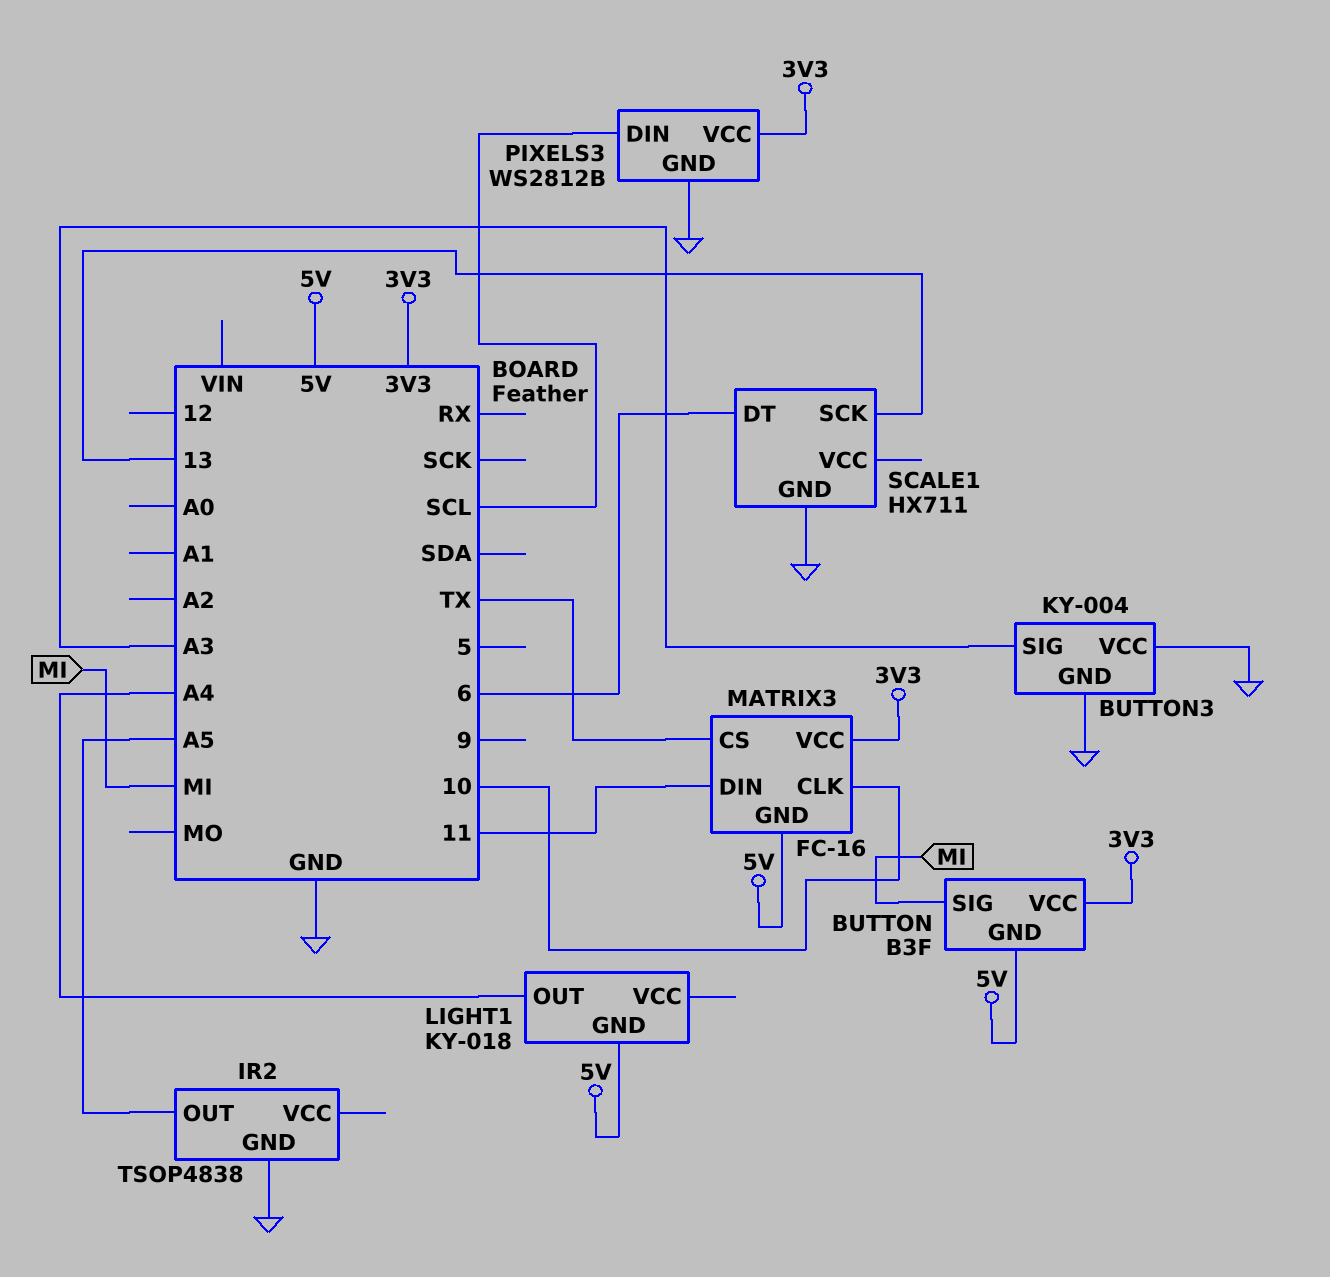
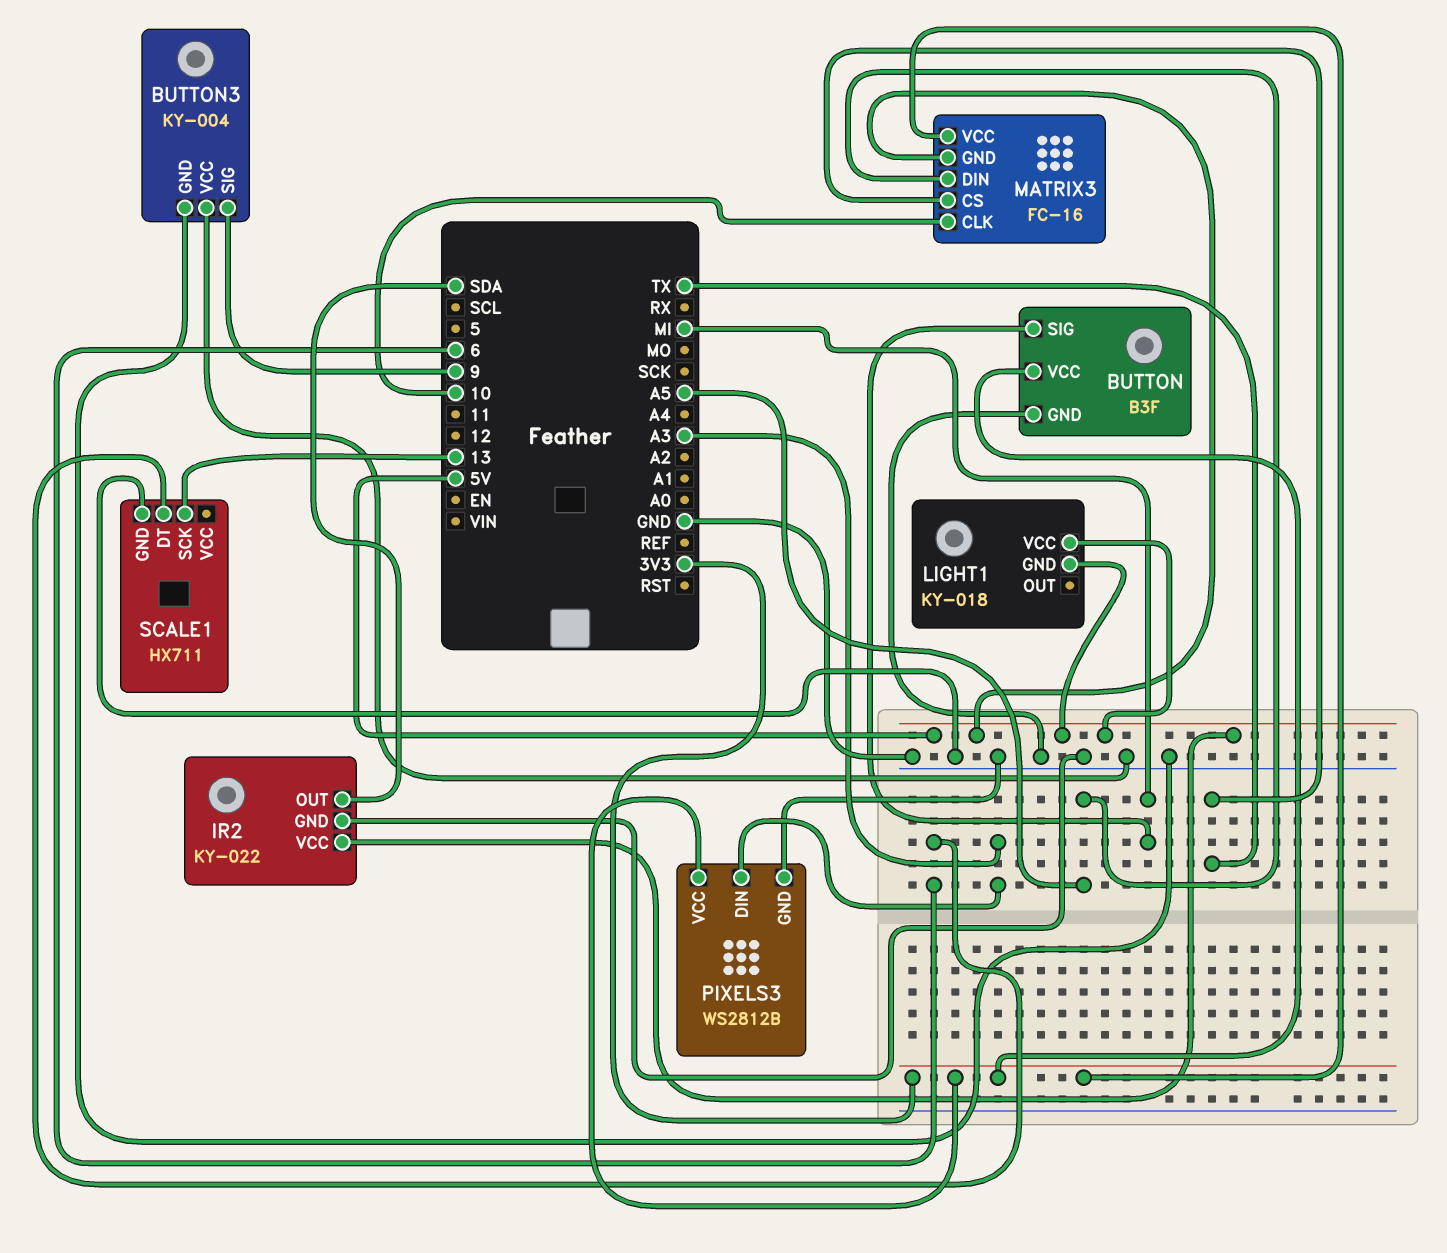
BUTTON pin GND: 5V -> GND
BUTTON3 pin SIG: A3 -> 9
IR2: TSOP4838 -> KY-022
IR2 pin OUT: A5 -> SDA
IR2 pin VCC: none -> 5V
LIGHT1 pin OUT: A4 -> none
LIGHT1 pin VCC: none -> 5V
MATRIX3 pin DIN: 11 -> A5
PIXELS3 pin DIN: SCL -> A3

